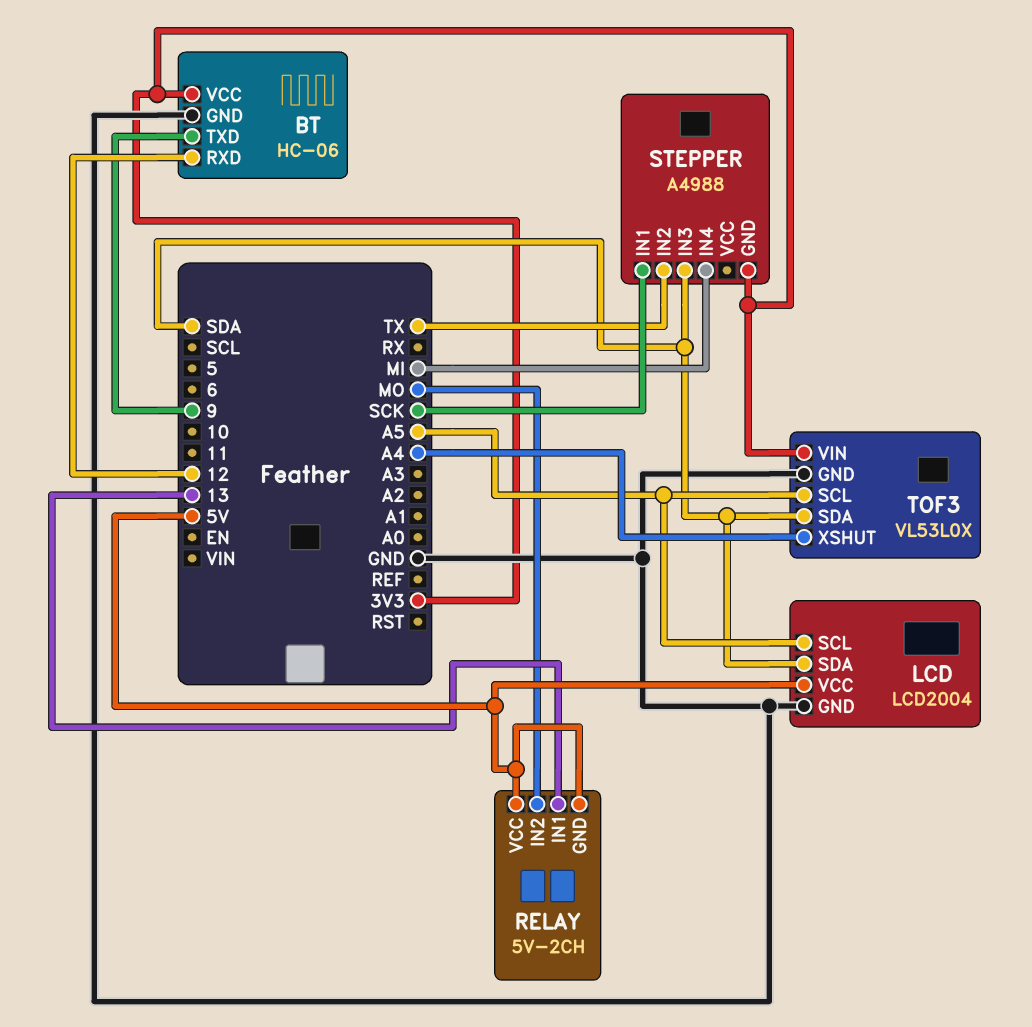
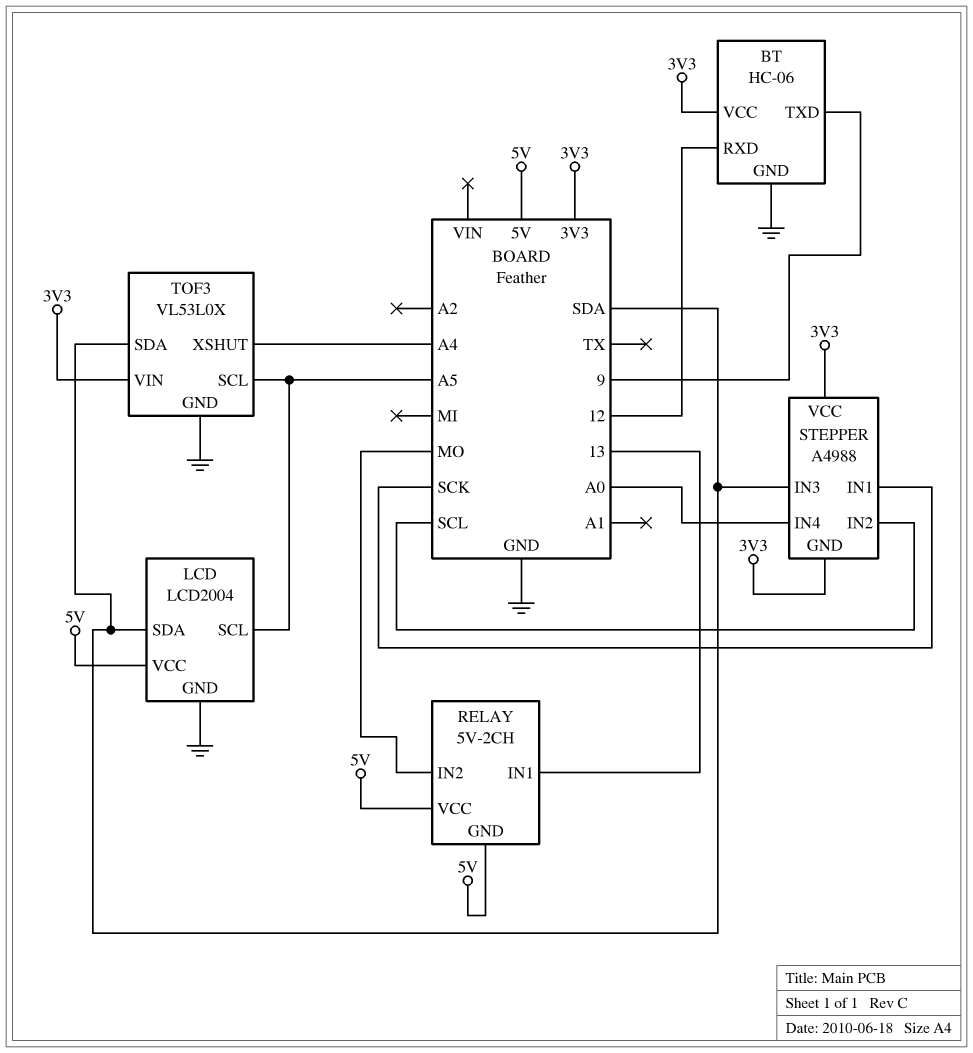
STEPPER pin IN2: TX -> SCL
STEPPER pin IN4: MI -> A0
STEPPER pin VCC: none -> 3V3

